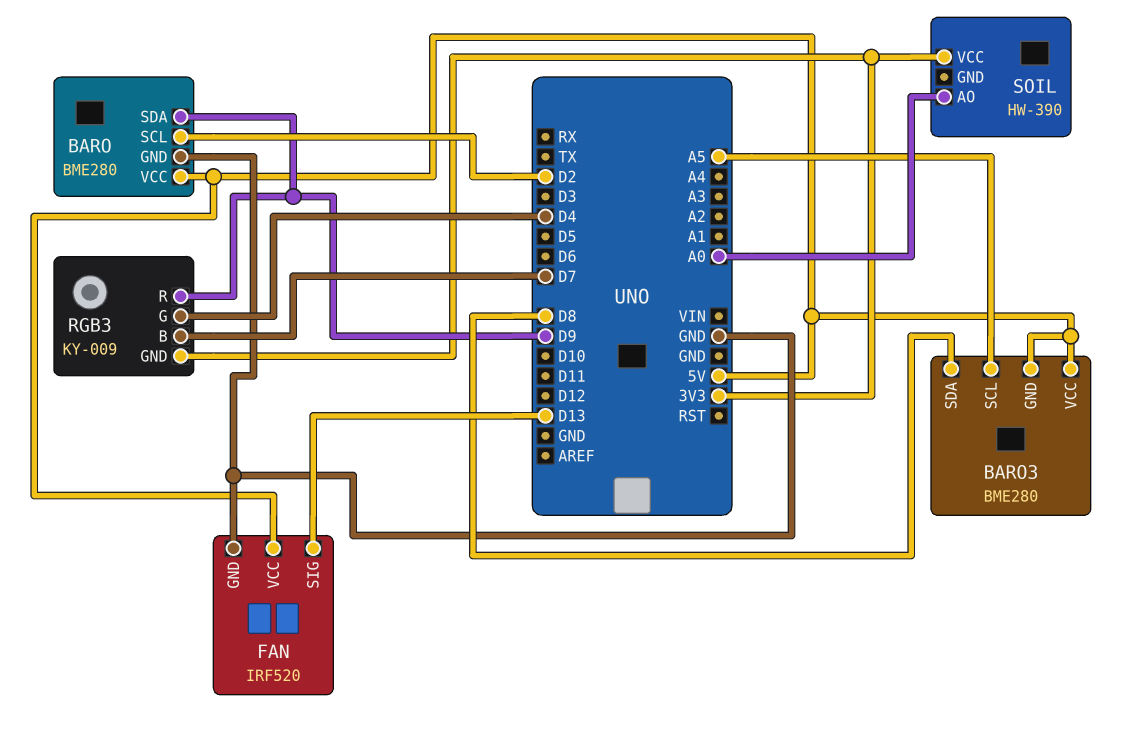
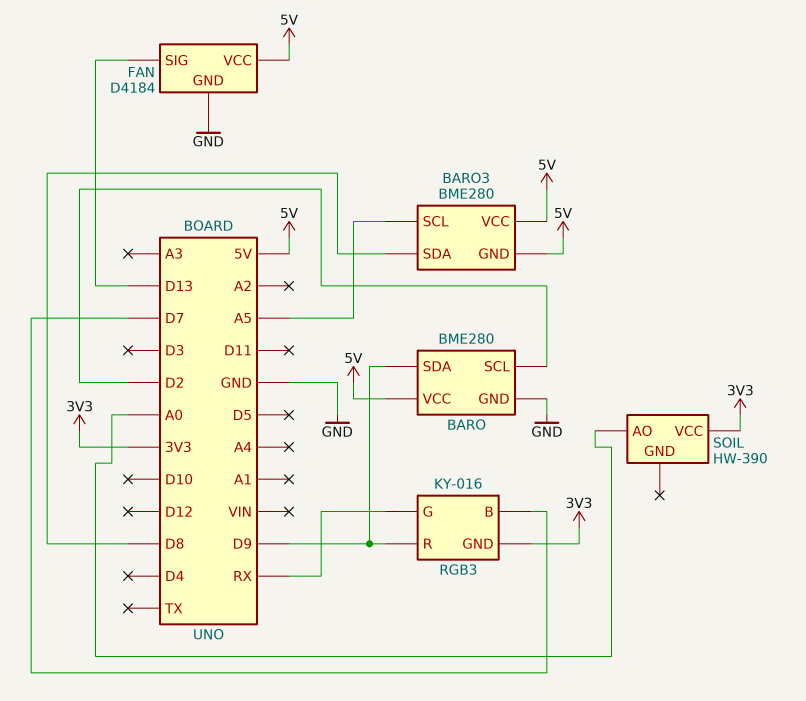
FAN: IRF520 -> D4184
RGB3: KY-009 -> KY-016
RGB3 pin G: D4 -> RX

